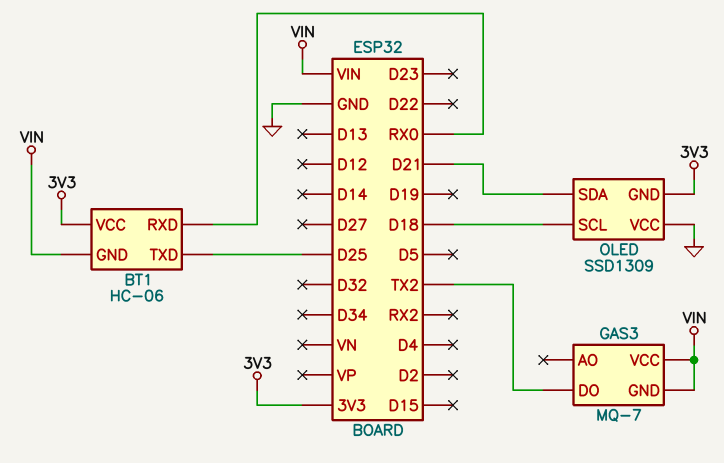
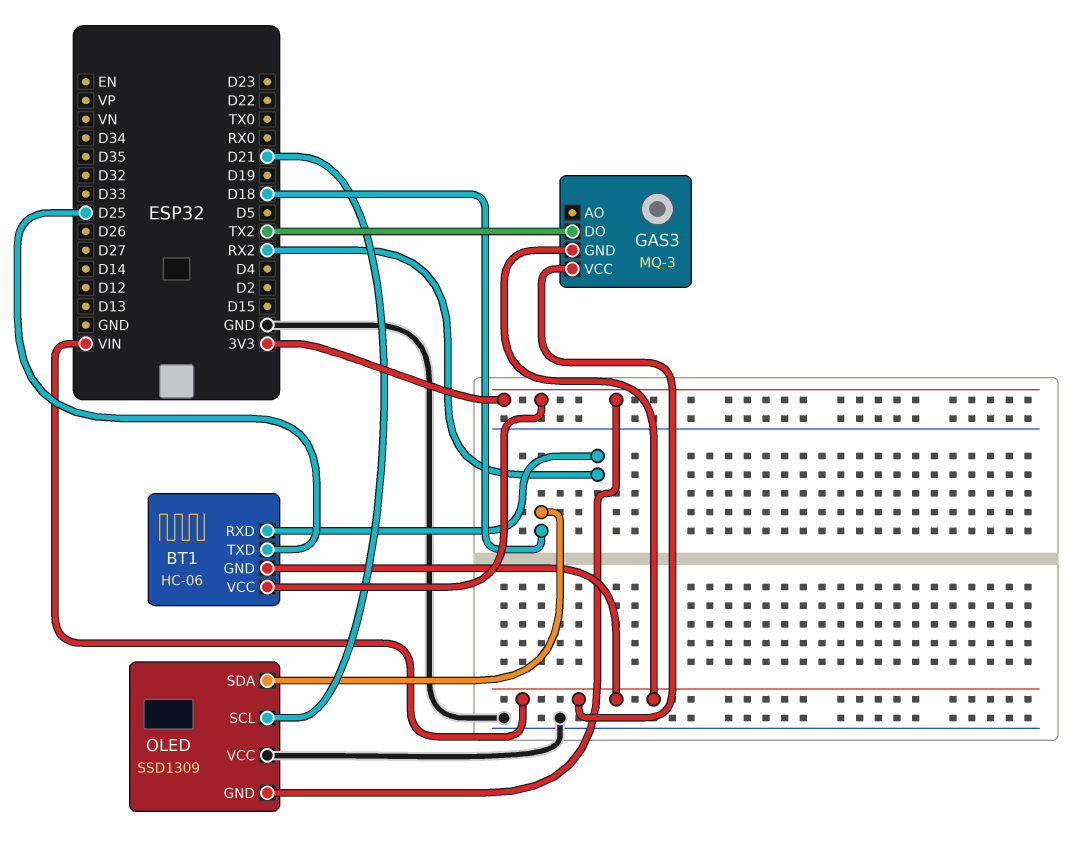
BT1 pin RXD: RX0 -> RX2
GAS3: MQ-7 -> MQ-3
OLED pin SCL: D18 -> D21
OLED pin SDA: D21 -> D18

